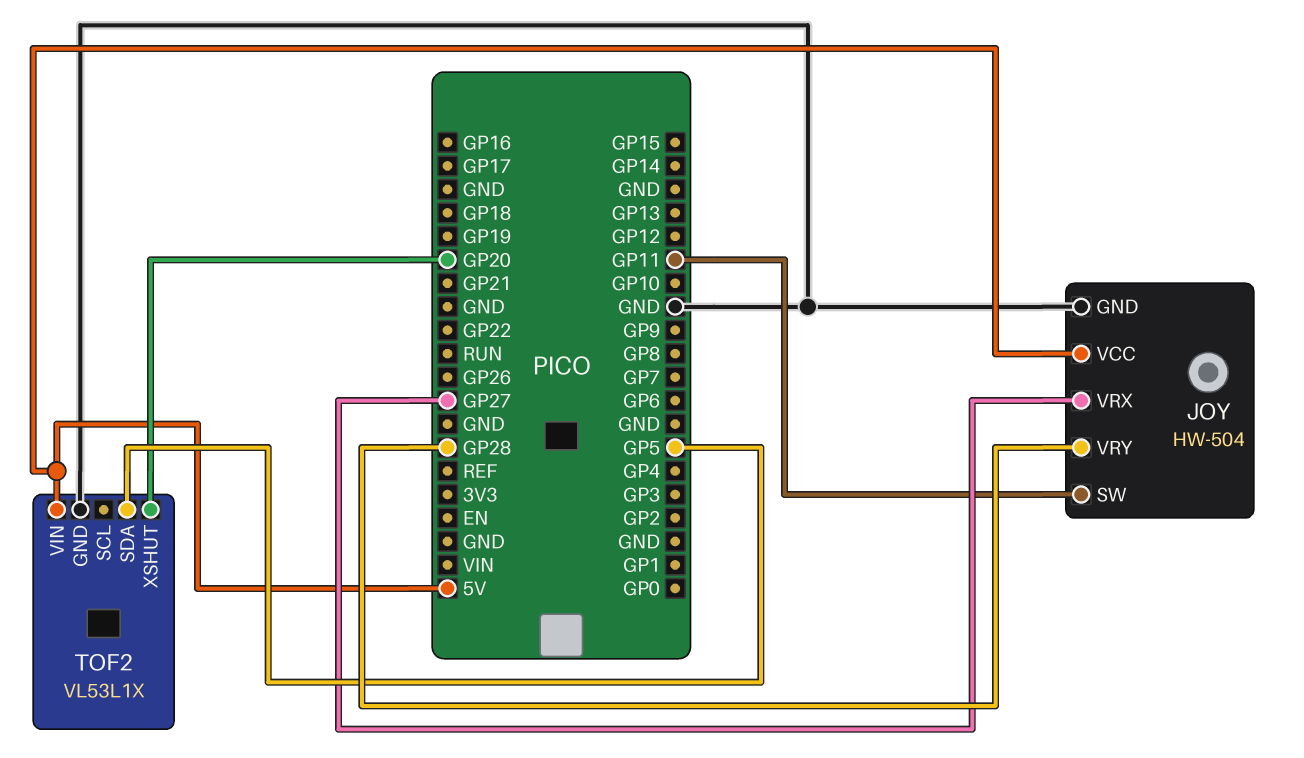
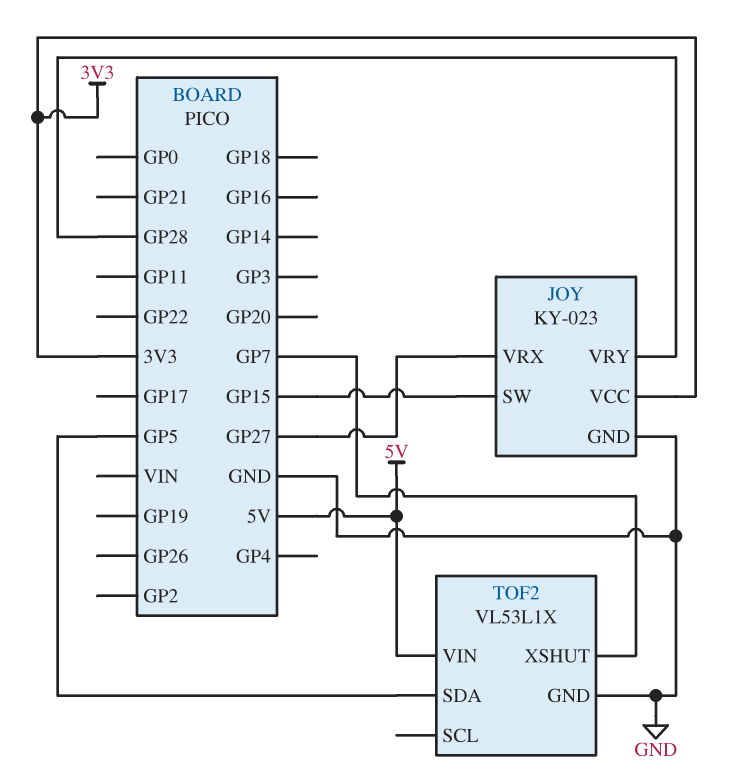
JOY: HW-504 -> KY-023
JOY pin SW: GP11 -> GP15
JOY pin VCC: 5V -> 3V3
TOF2 pin XSHUT: GP20 -> GP7

